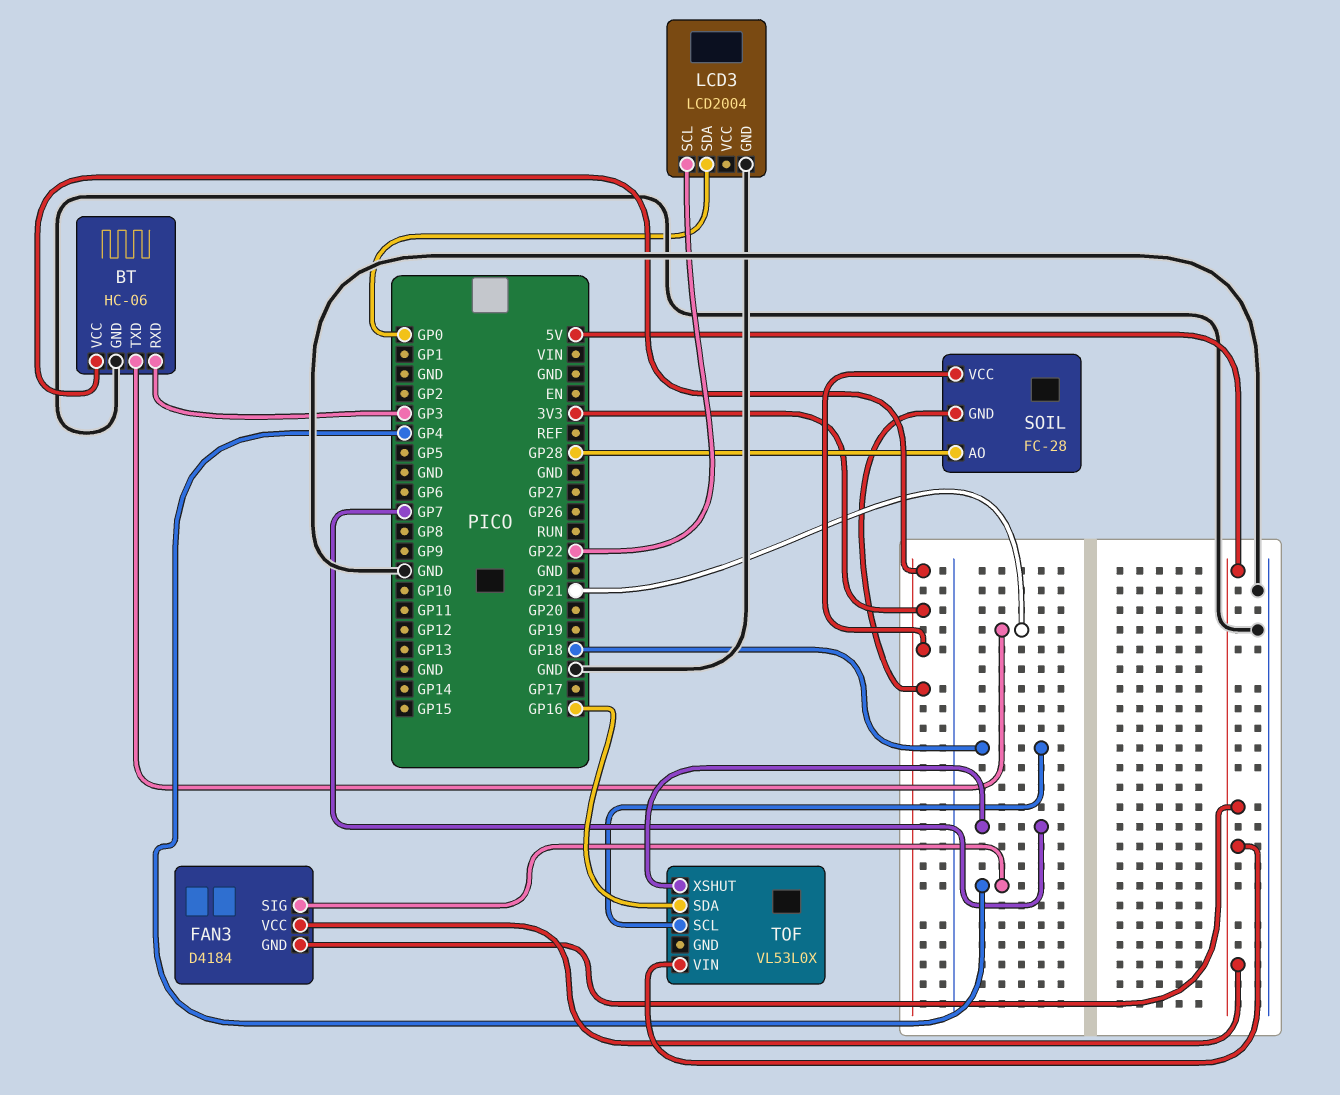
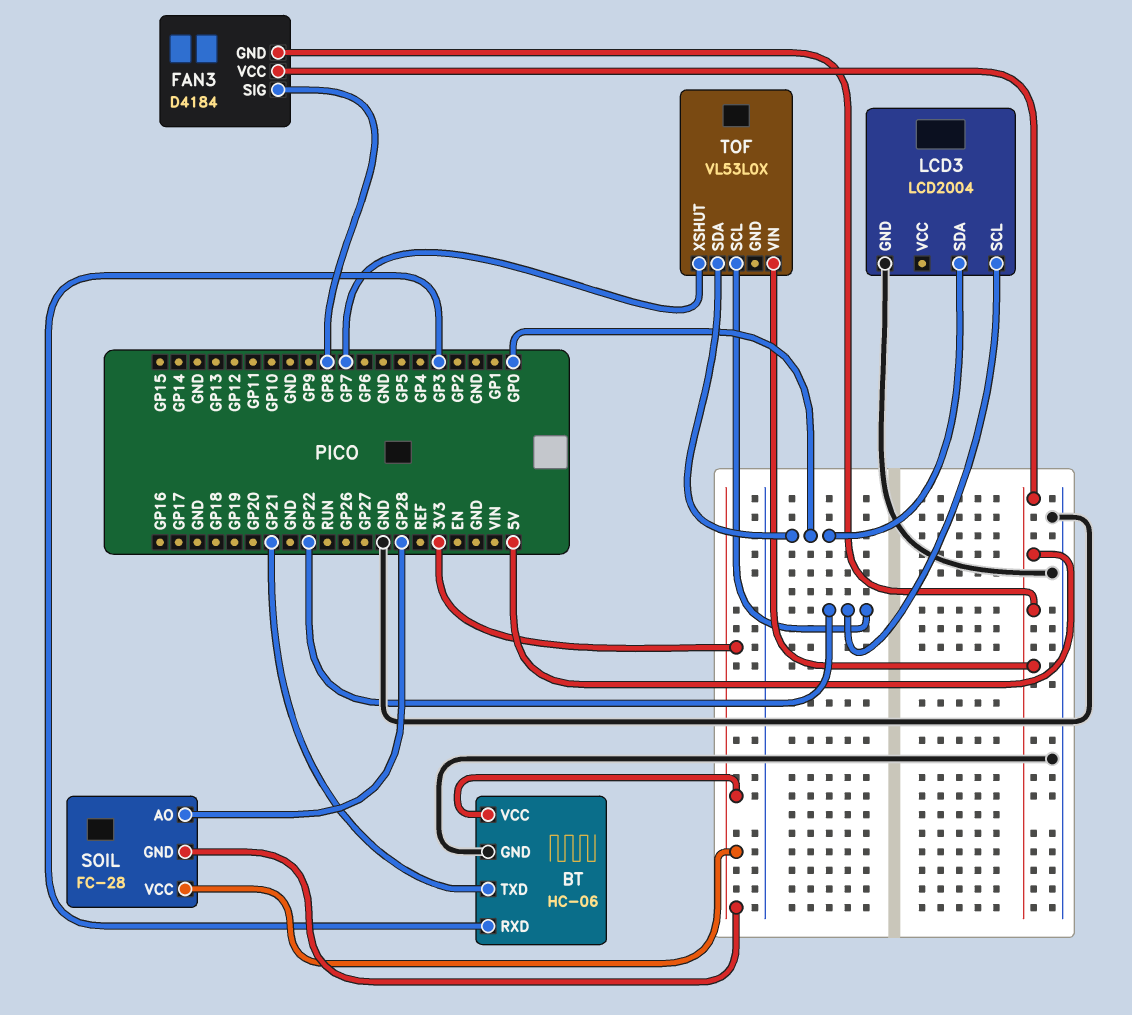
FAN3 pin SIG: GP4 -> GP8
TOF pin SCL: GP18 -> GP22
TOF pin SDA: GP16 -> GP0

